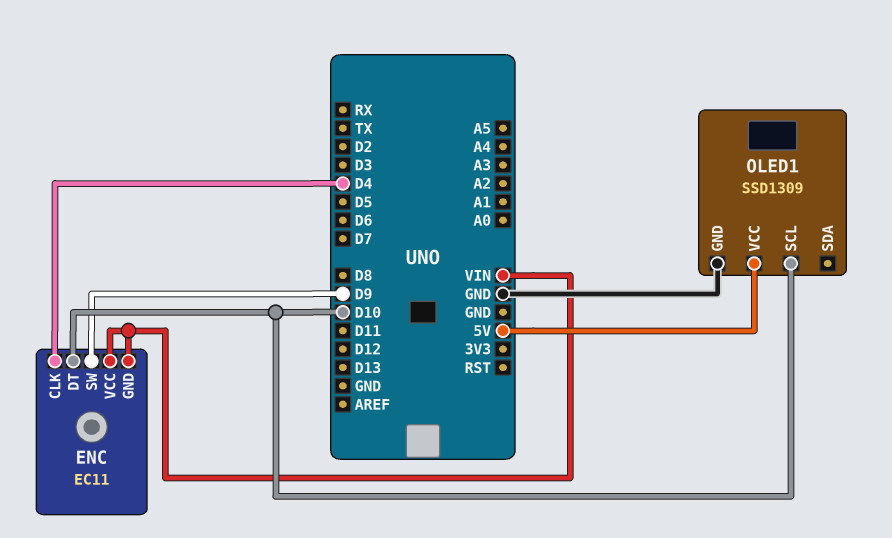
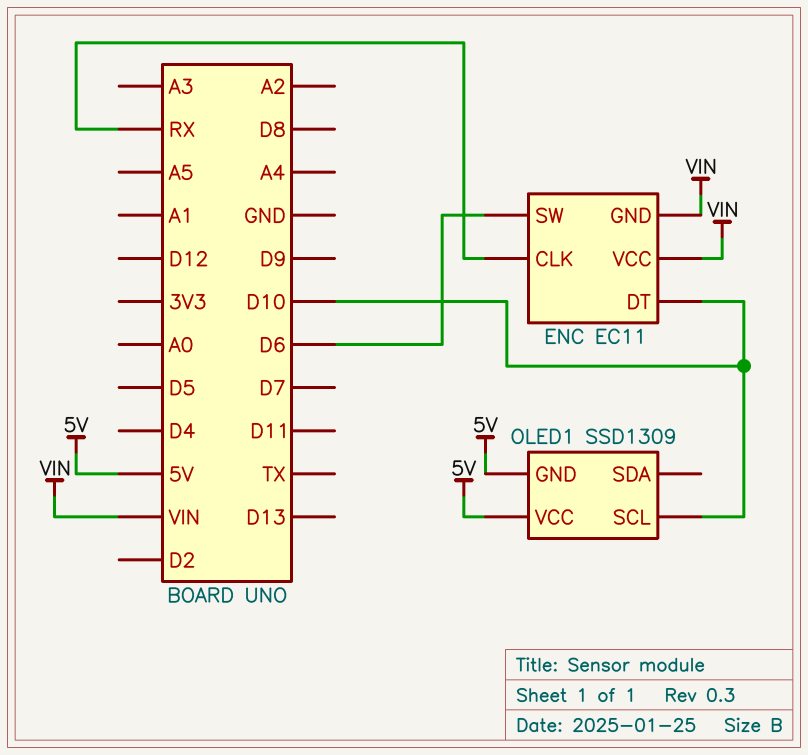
ENC pin CLK: D4 -> RX
ENC pin SW: D9 -> D6
OLED1 pin GND: GND -> 5V

